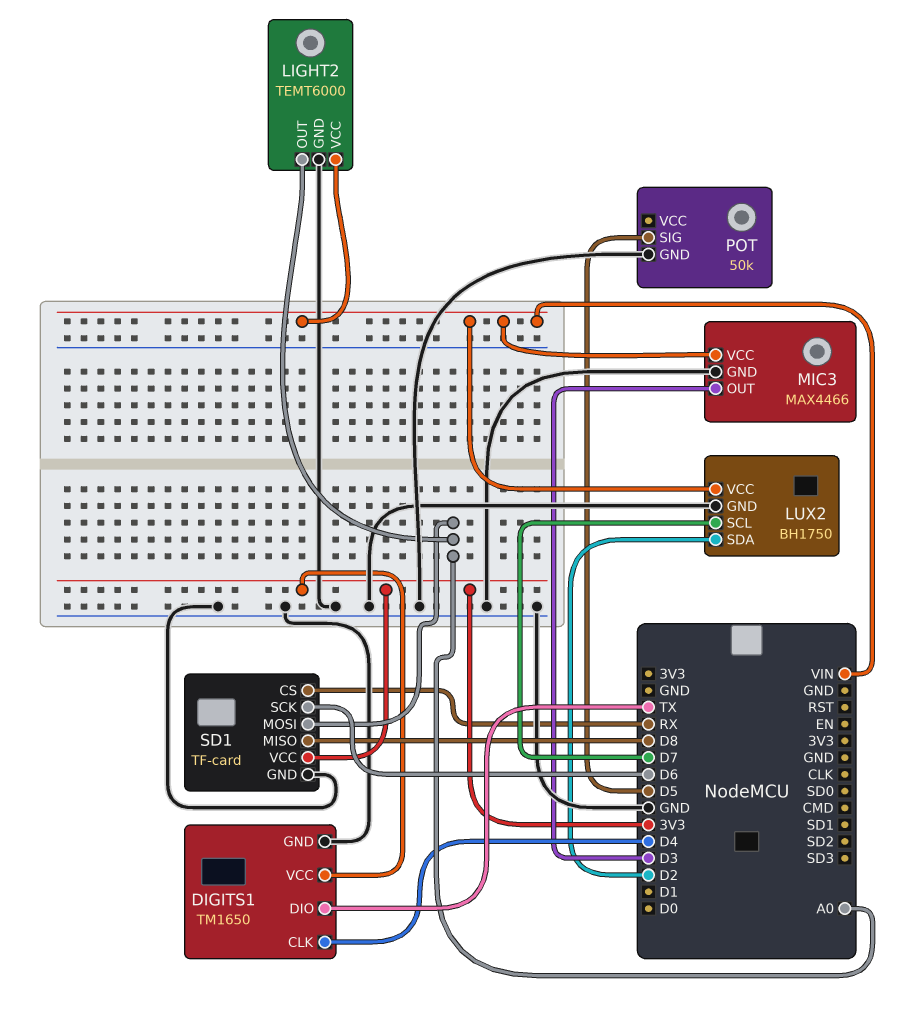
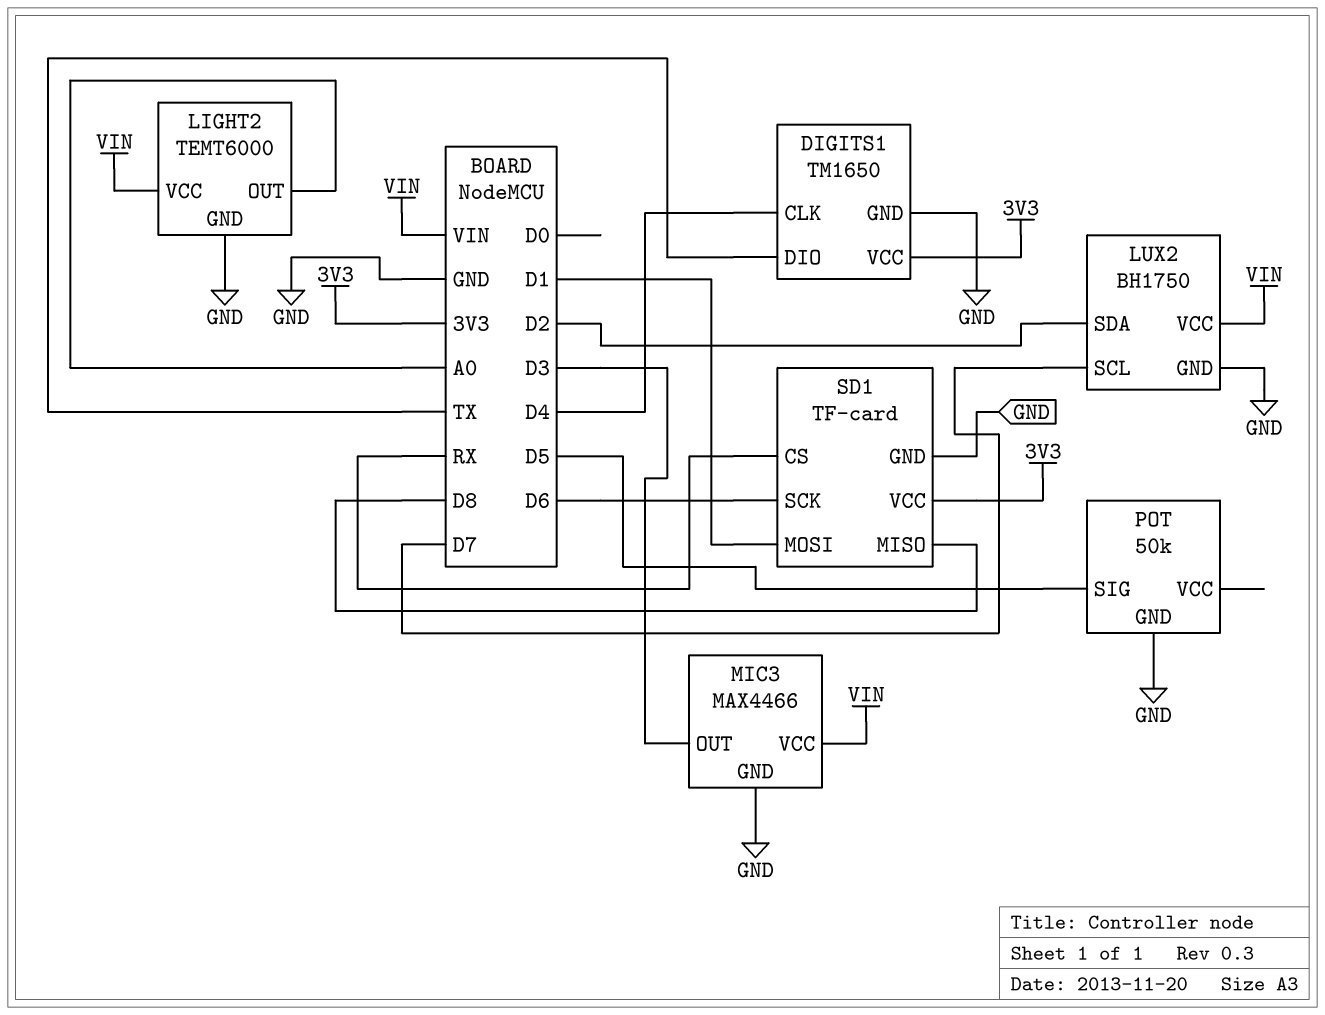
SD1 pin MOSI: A0 -> D1

